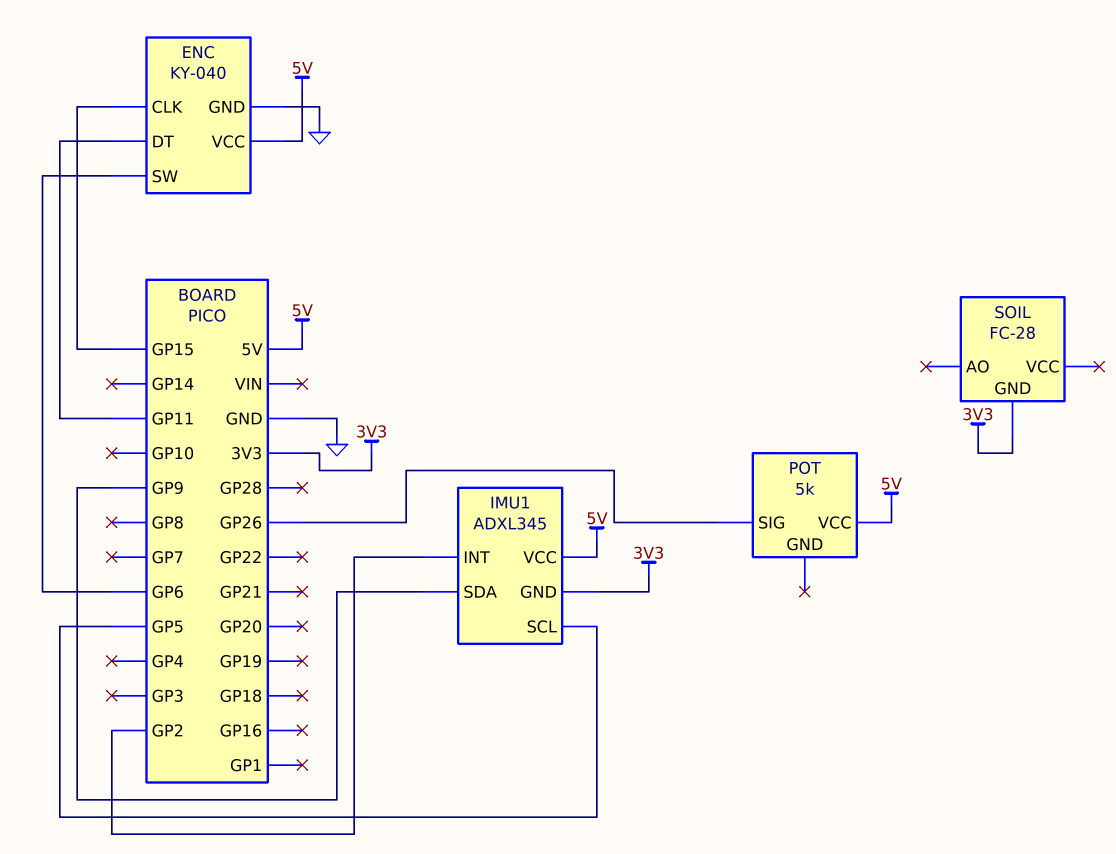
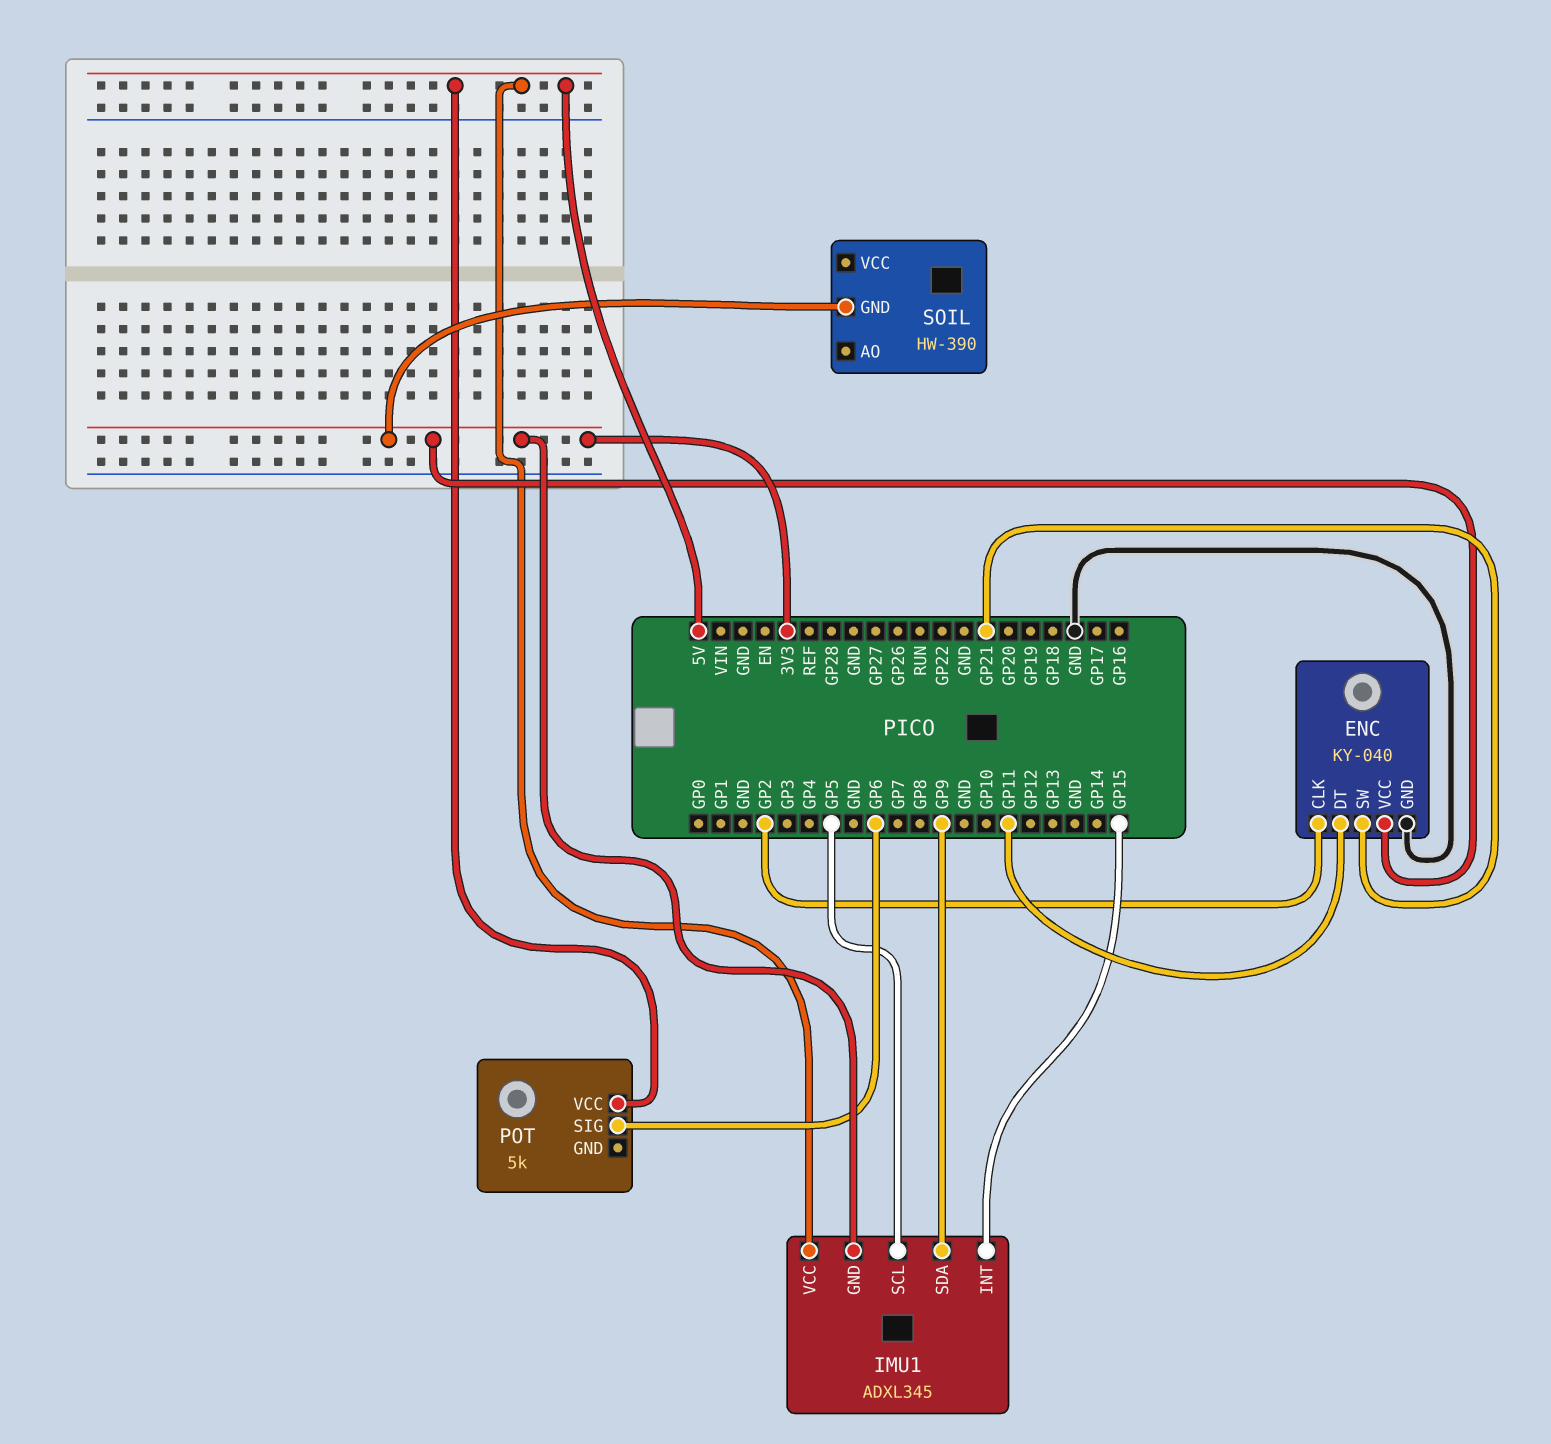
ENC pin CLK: GP15 -> GP2
ENC pin SW: GP6 -> GP21
ENC pin VCC: 5V -> 3V3
IMU1 pin INT: GP2 -> GP15
POT pin SIG: GP26 -> GP6
SOIL: FC-28 -> HW-390

